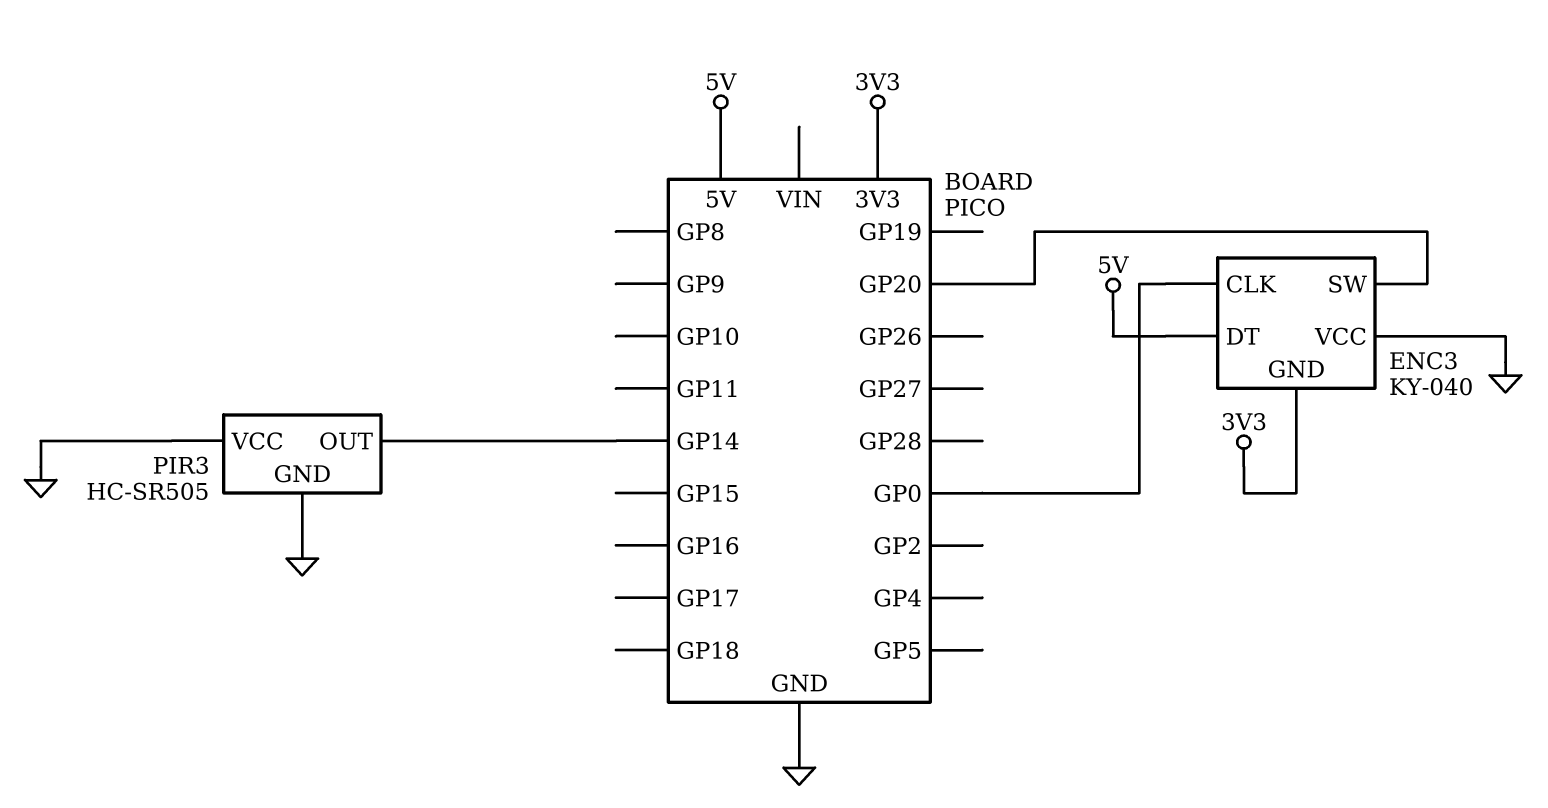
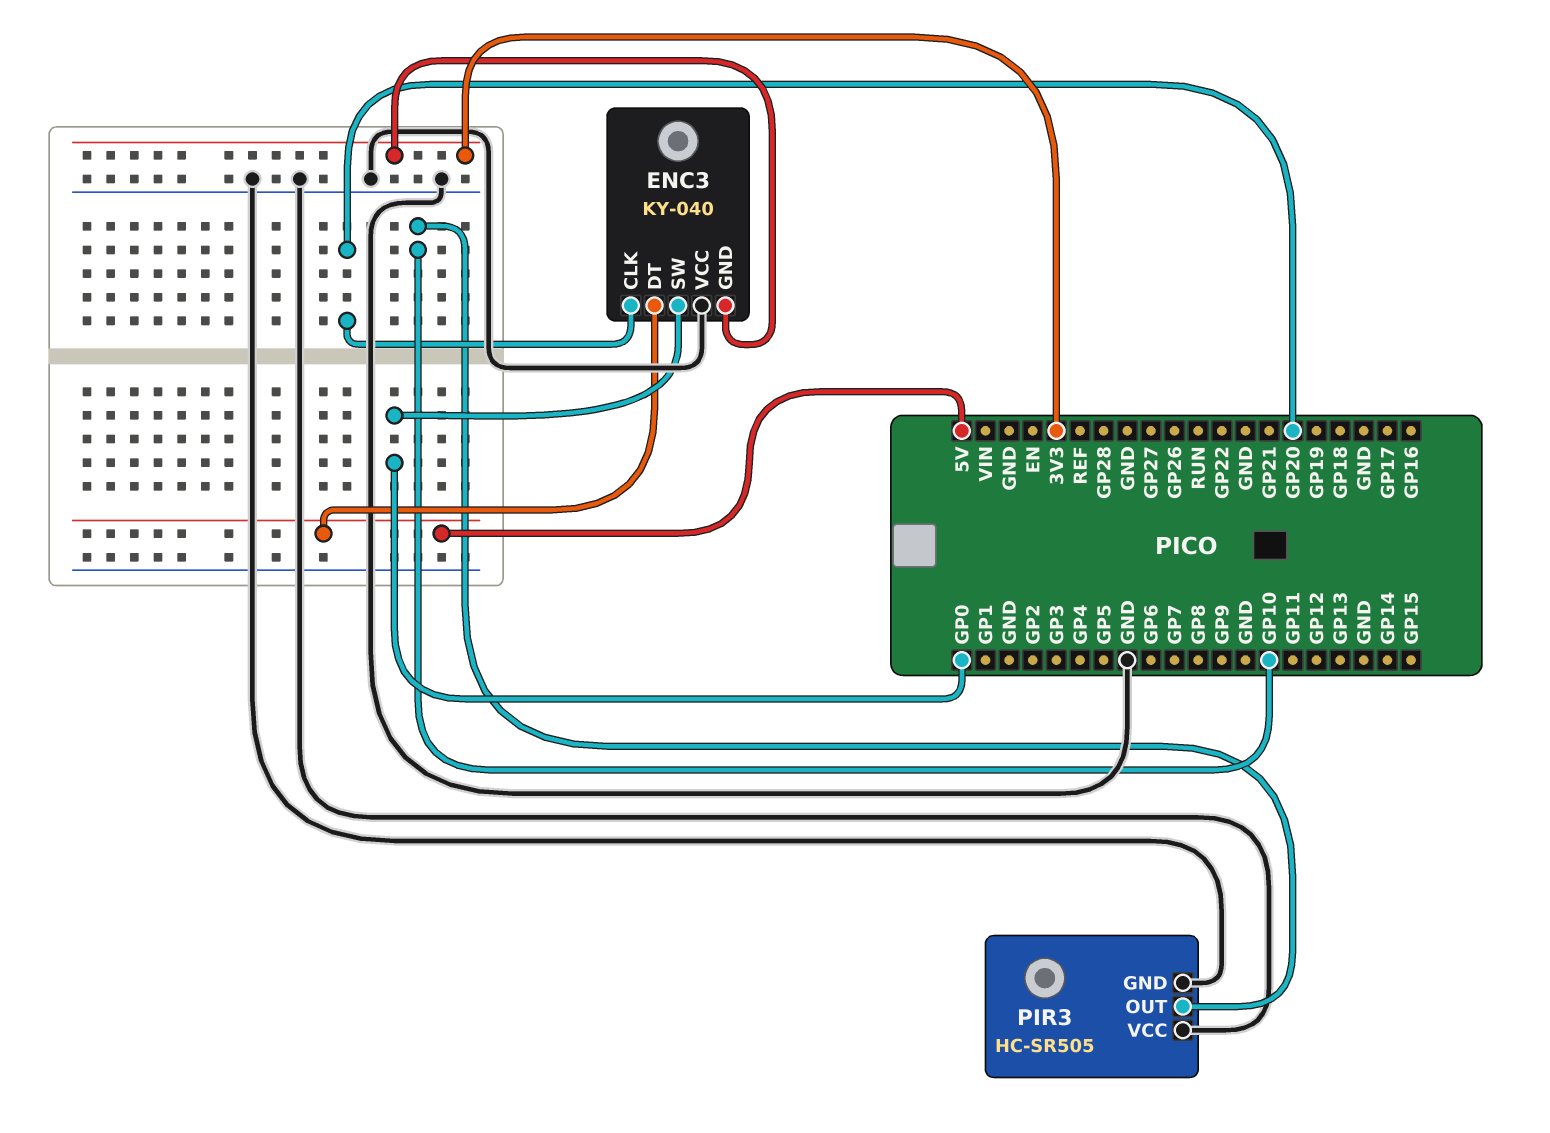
ENC3 pin CLK: GP0 -> GP20
ENC3 pin SW: GP20 -> GP0
PIR3 pin OUT: GP14 -> GP10

